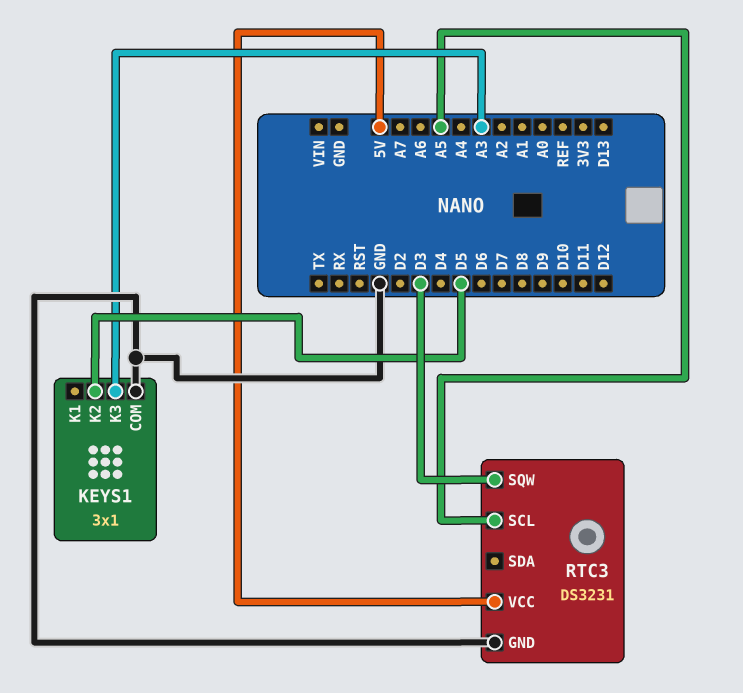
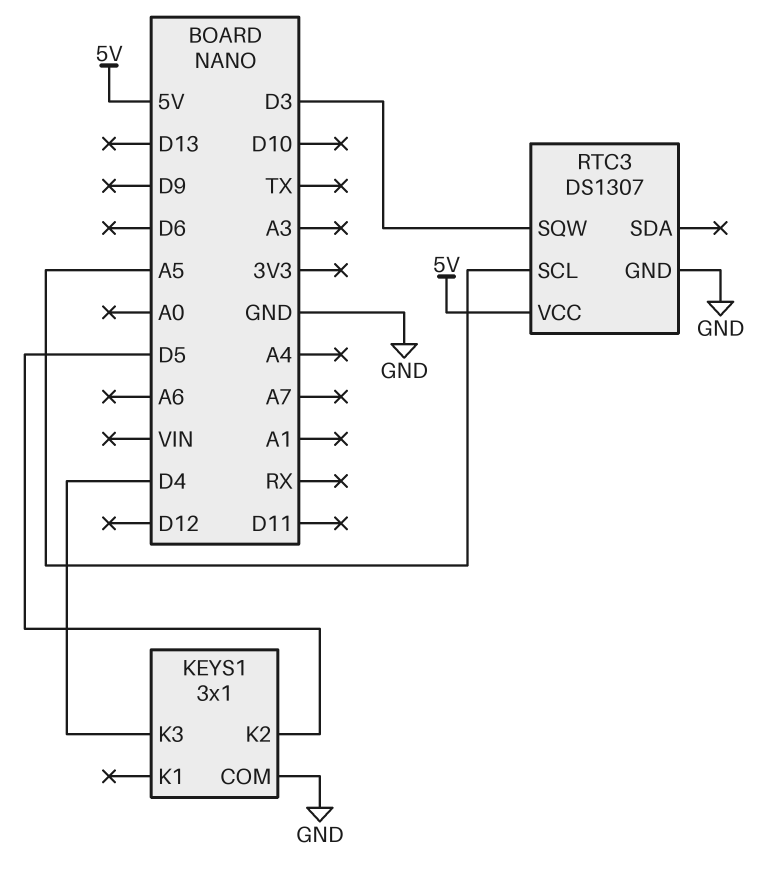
KEYS1 pin K3: A3 -> D4
RTC3: DS3231 -> DS1307

